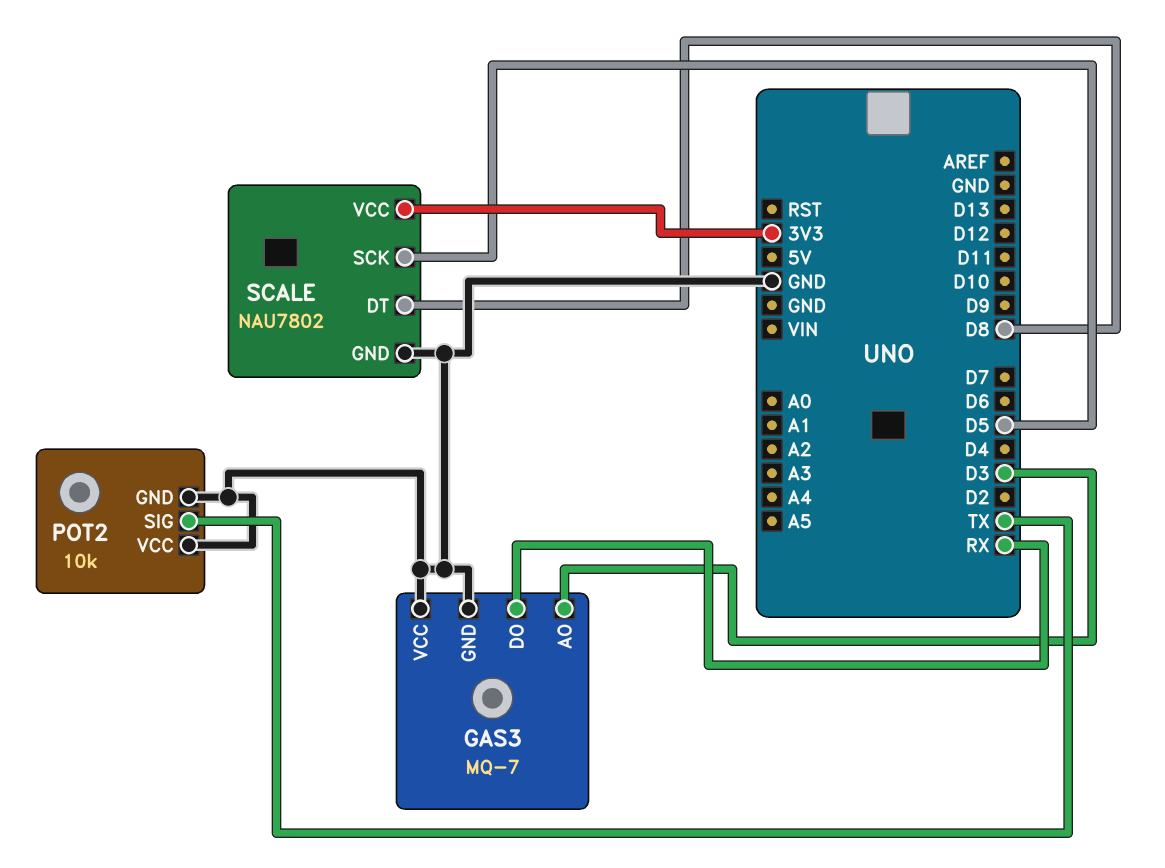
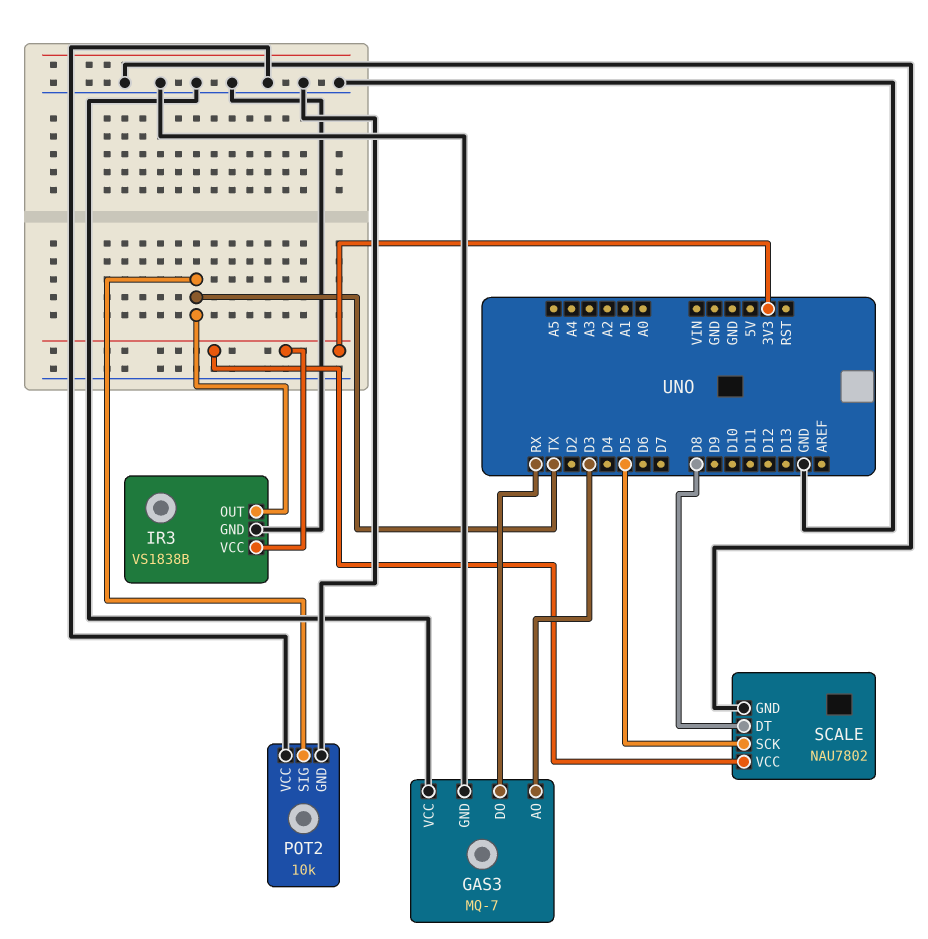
IR3: none -> VS1838B
IR3 pin GND: none -> GND
IR3 pin OUT: none -> TX
IR3 pin VCC: none -> 3V3

